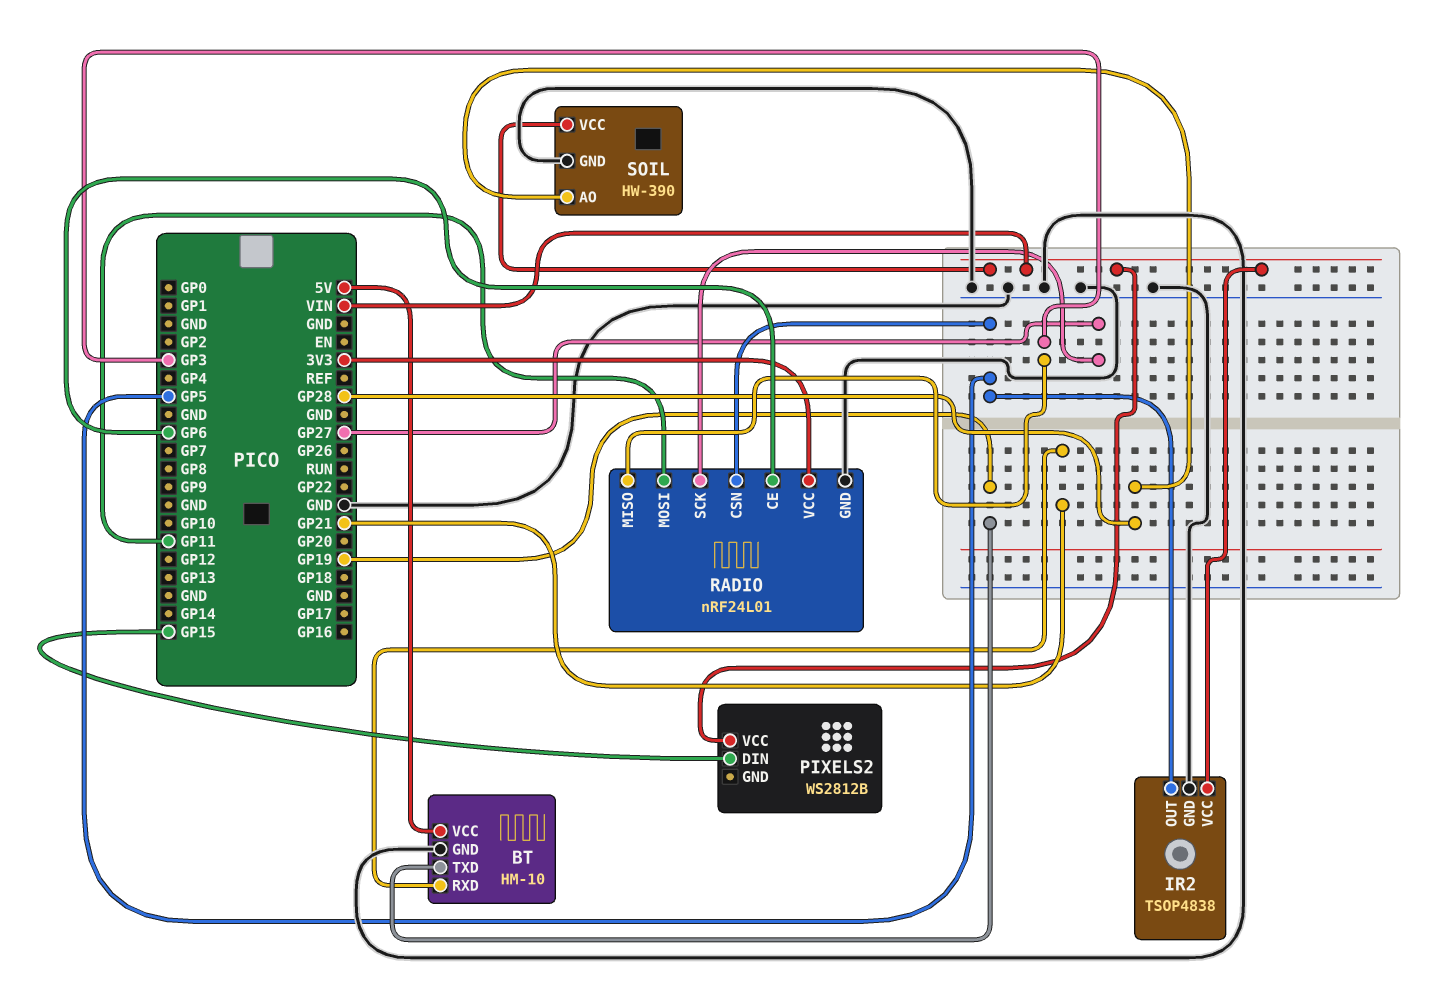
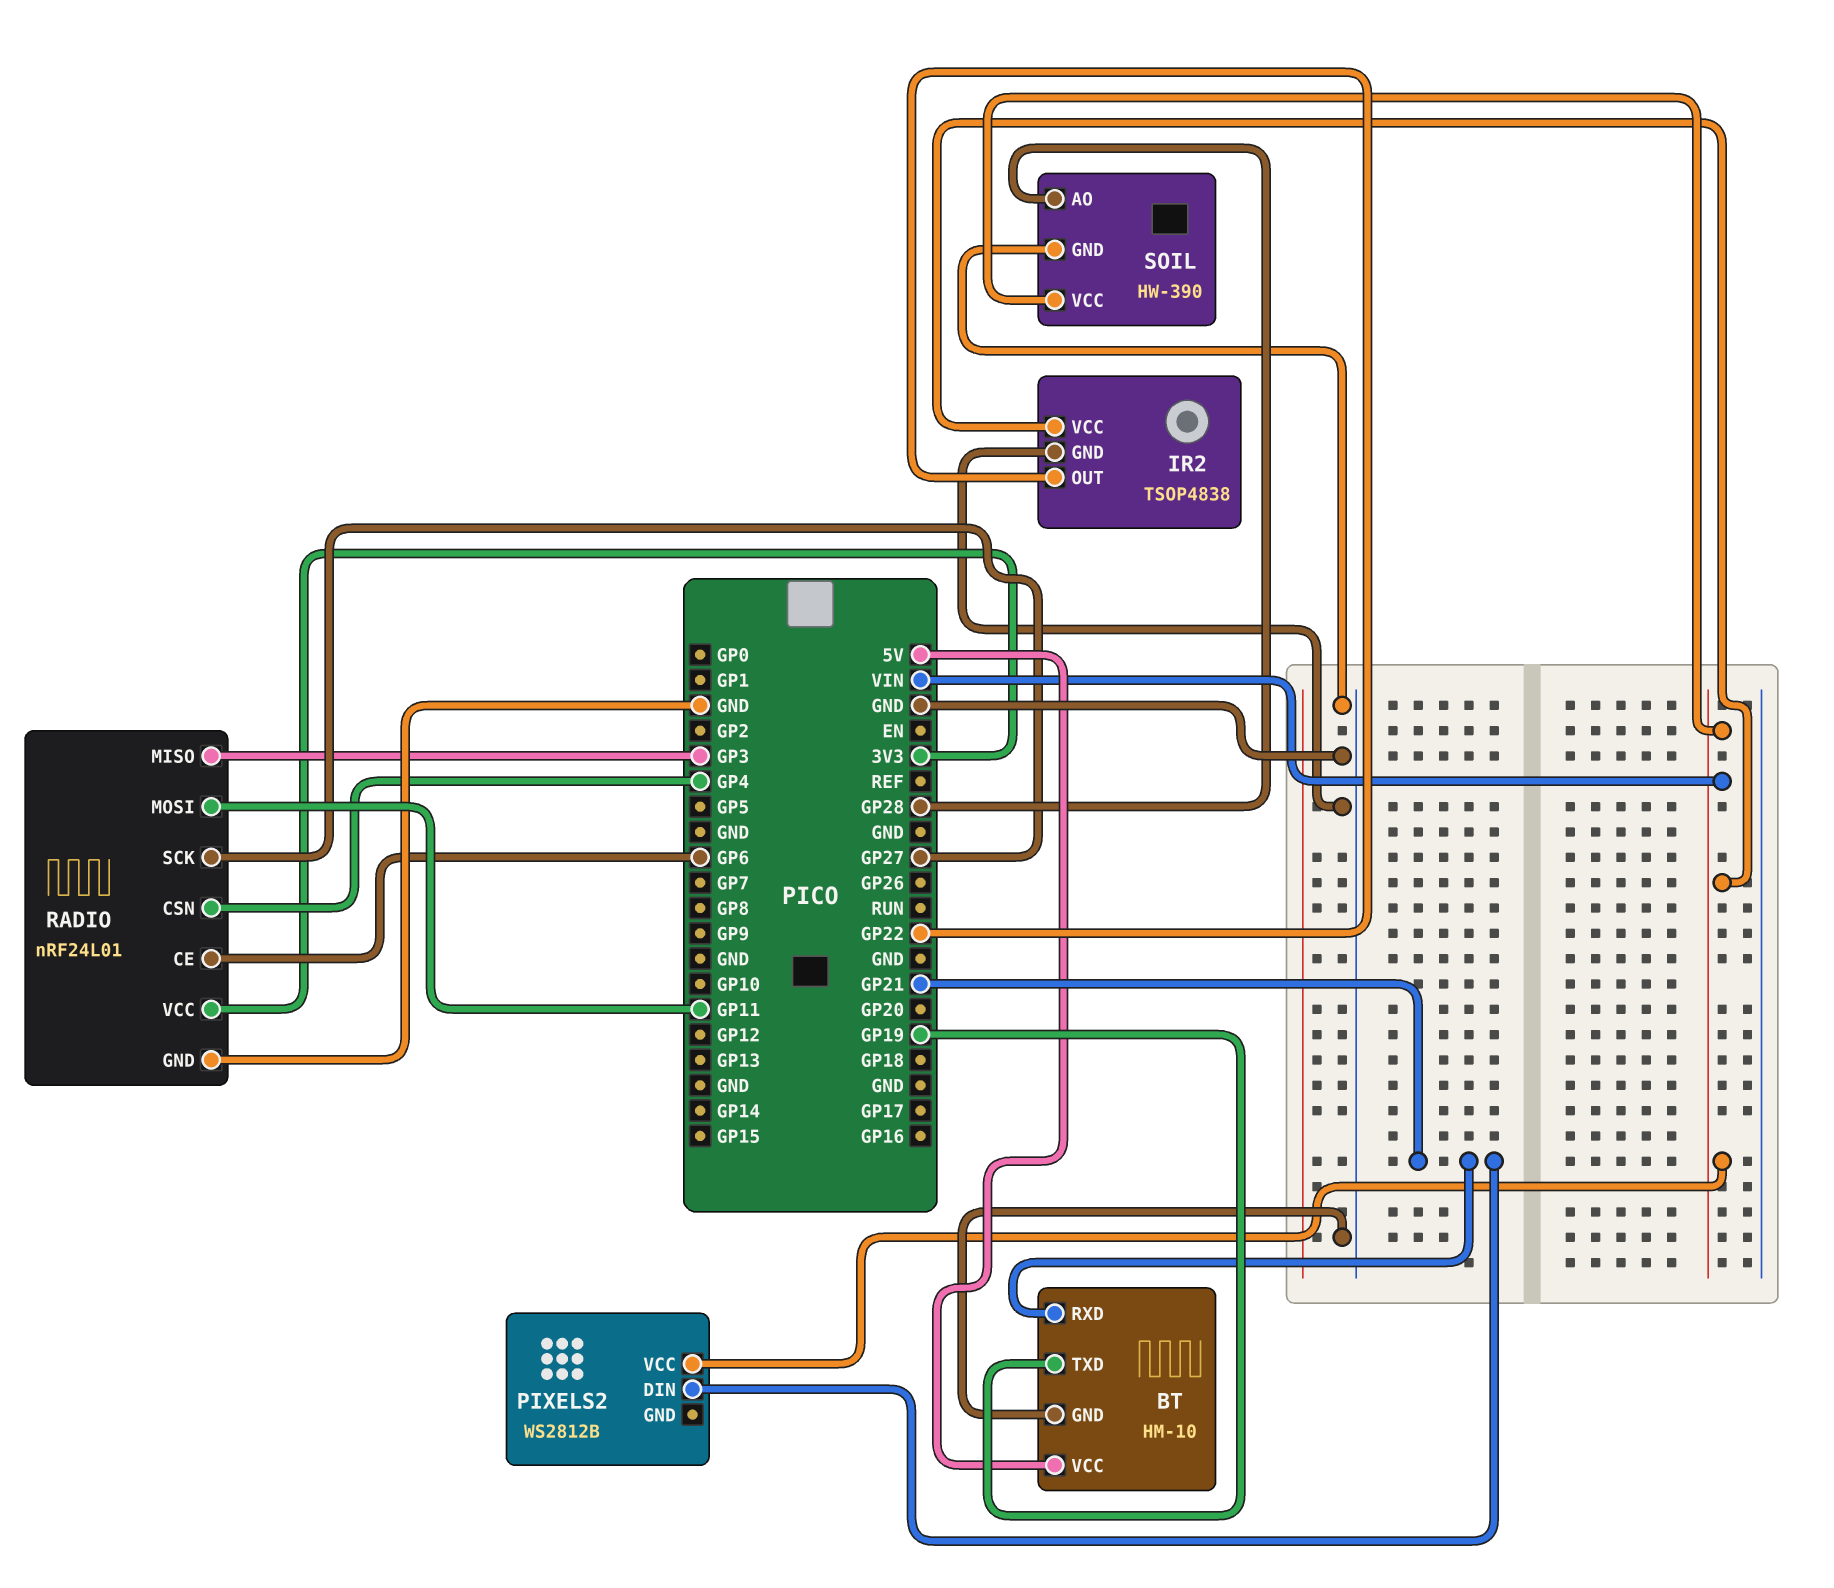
IR2 pin OUT: GP5 -> GP22
PIXELS2 pin DIN: GP15 -> GP21
RADIO pin CSN: GP5 -> GP4

